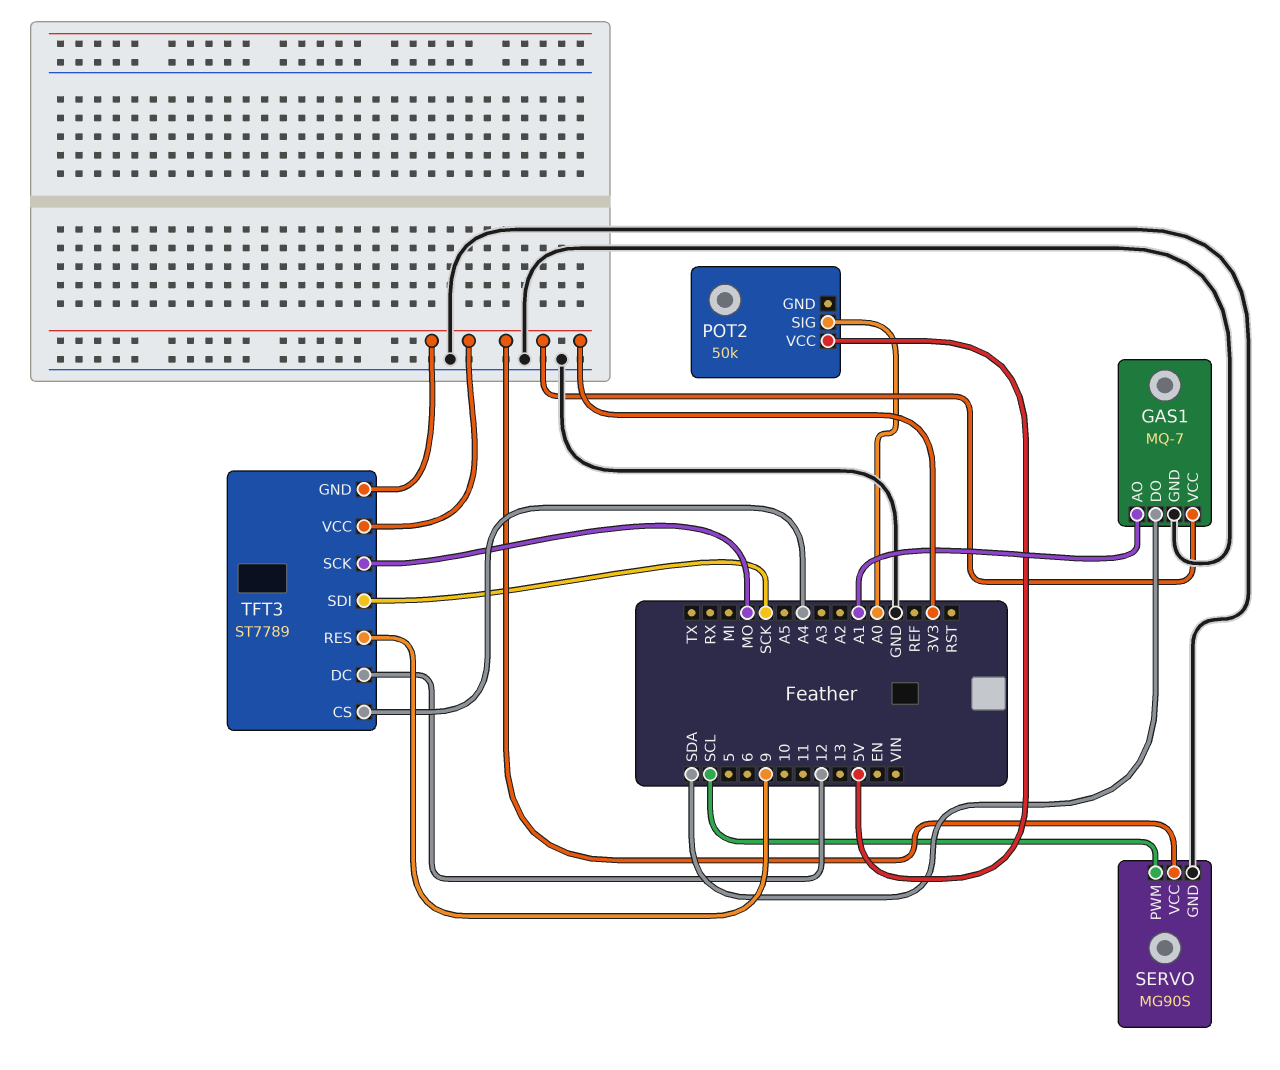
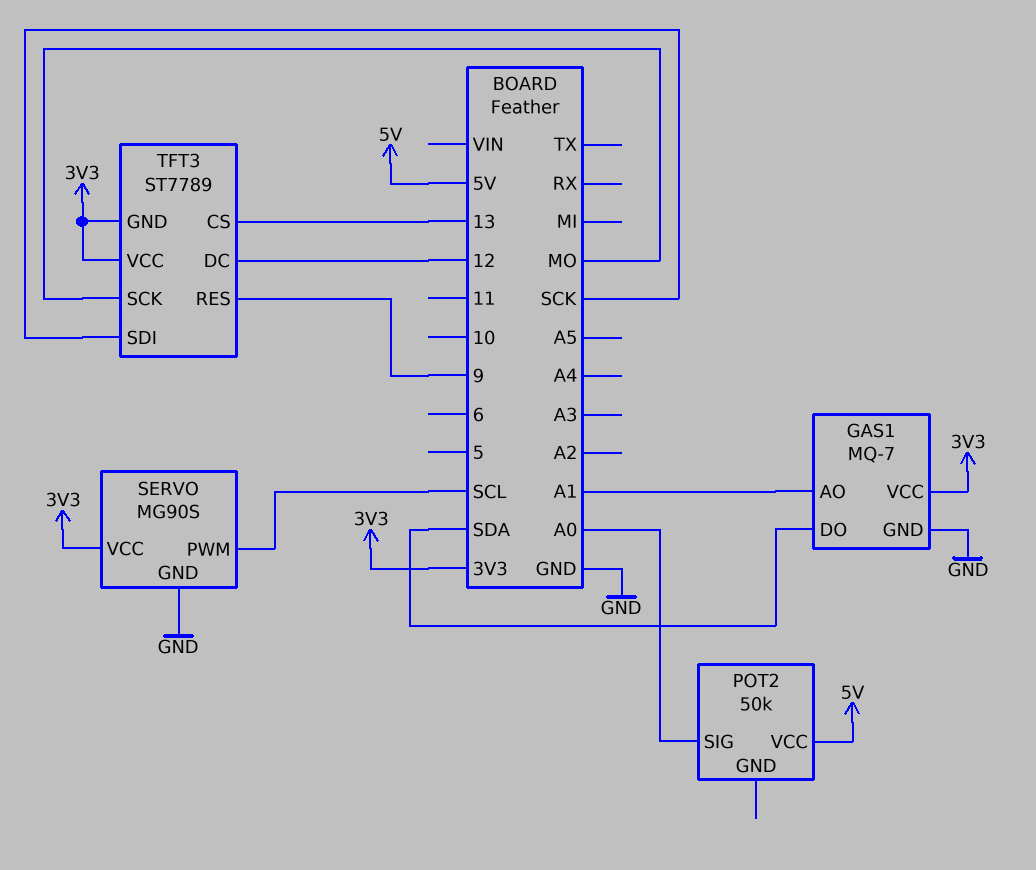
TFT3 pin CS: A4 -> 13

